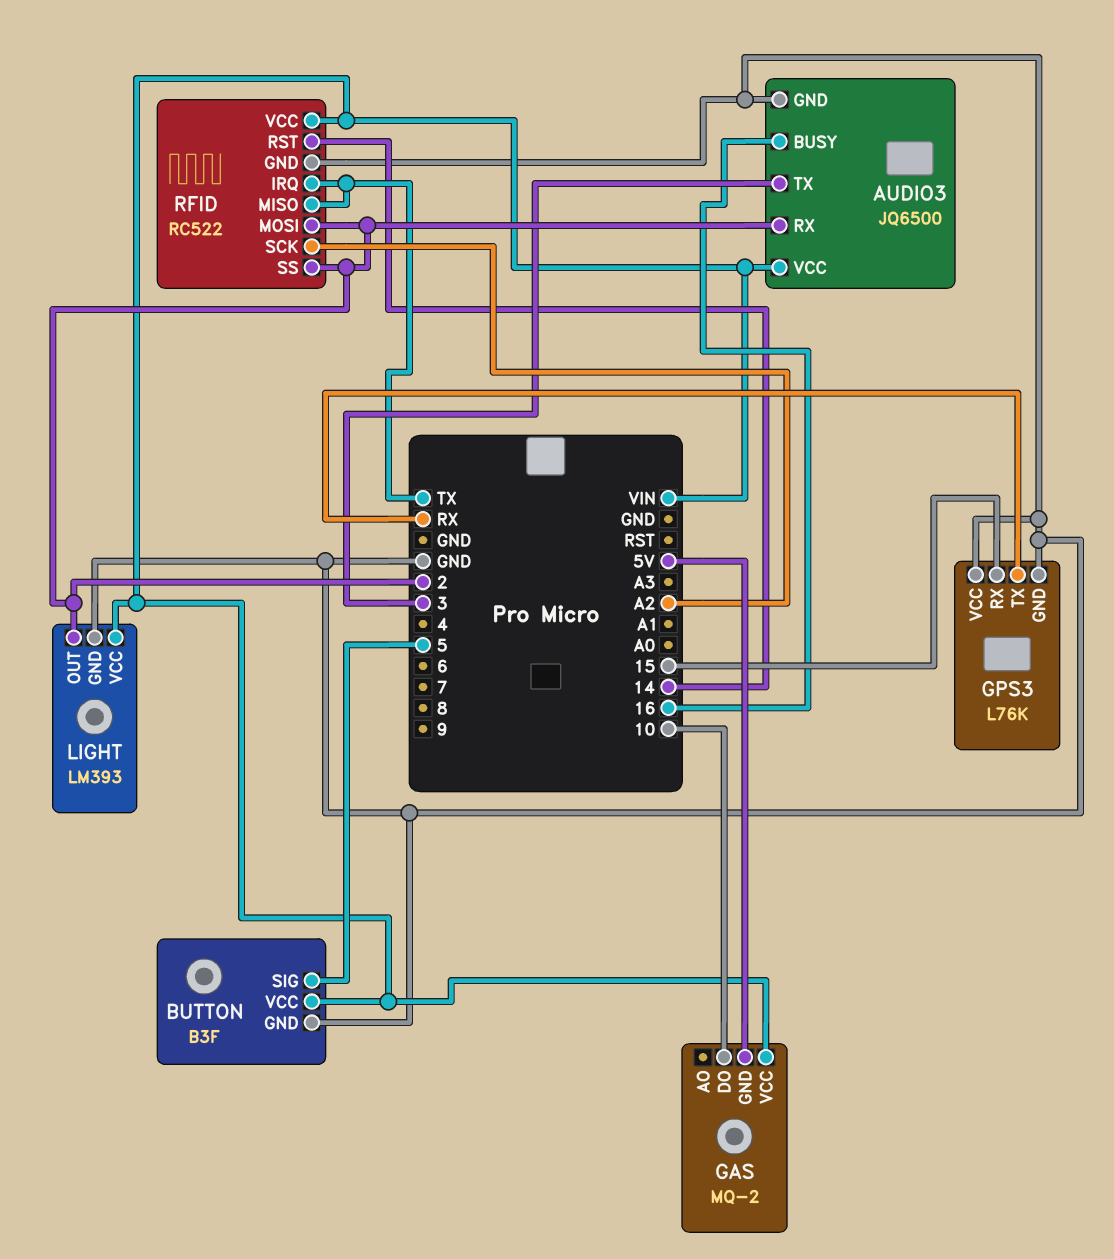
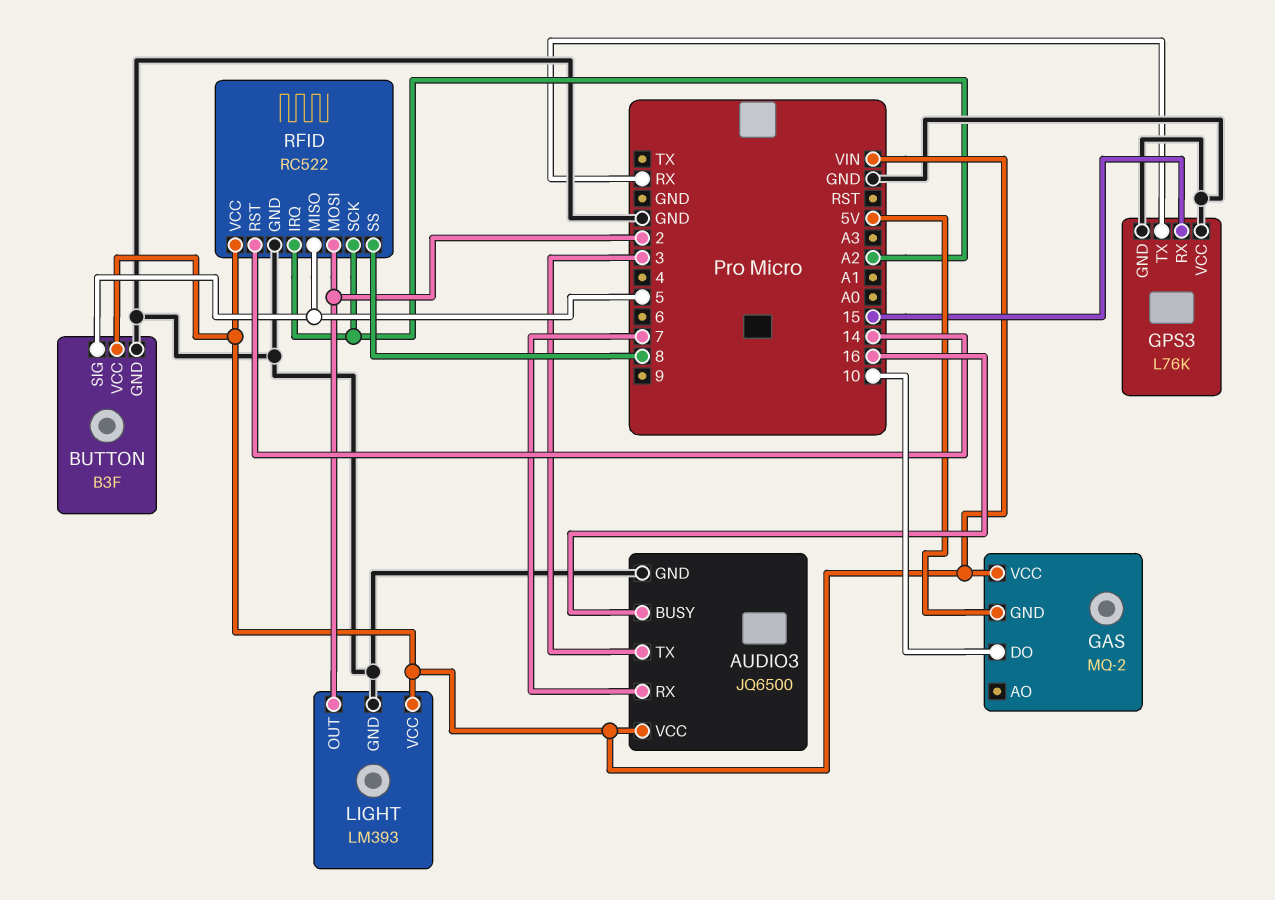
AUDIO3 pin RX: 2 -> 7
RFID pin IRQ: TX -> A2
RFID pin MISO: TX -> 5
RFID pin SS: 2 -> 8

